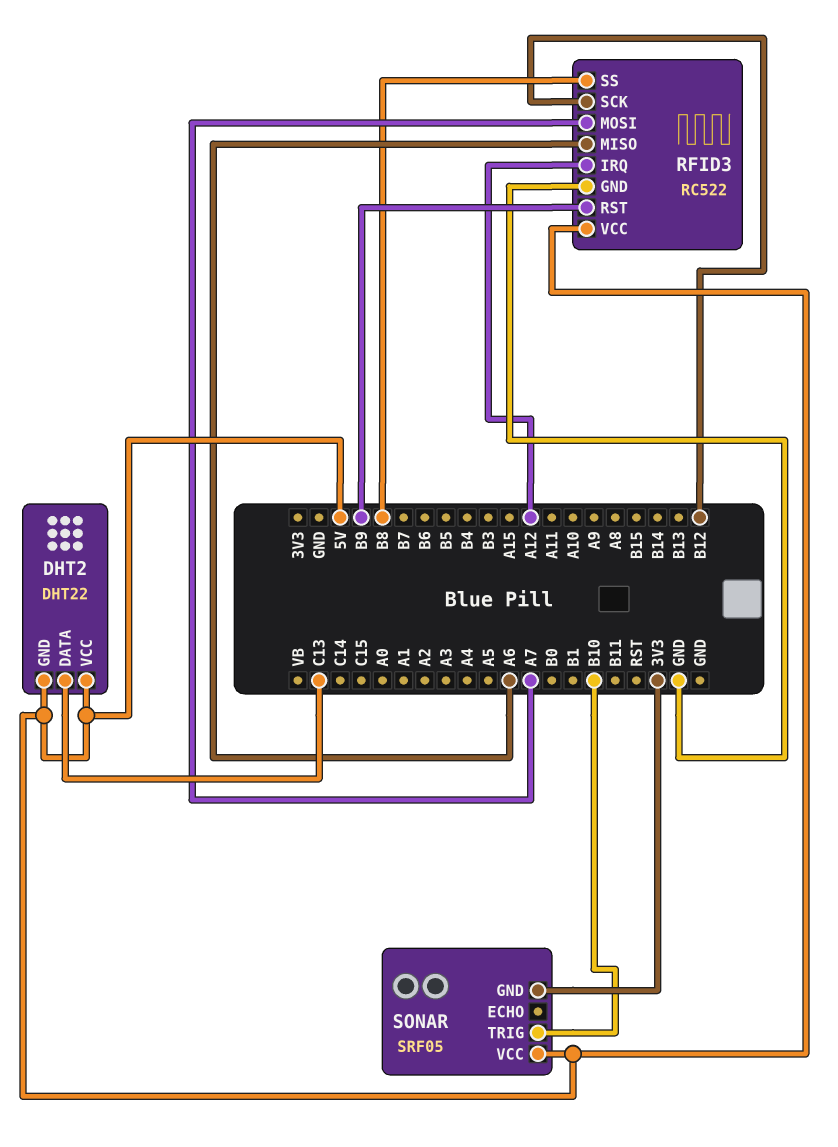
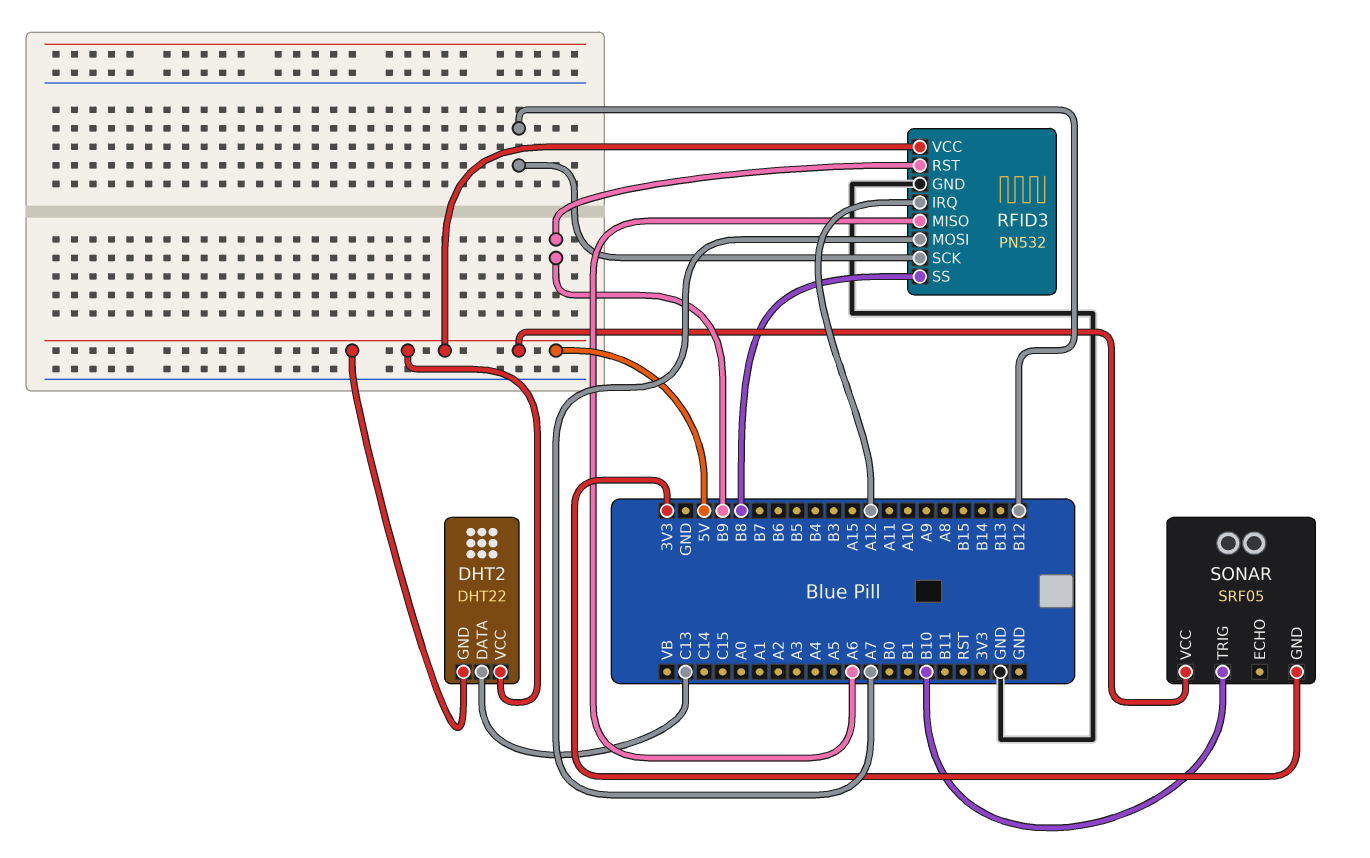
RFID3: RC522 -> PN532

